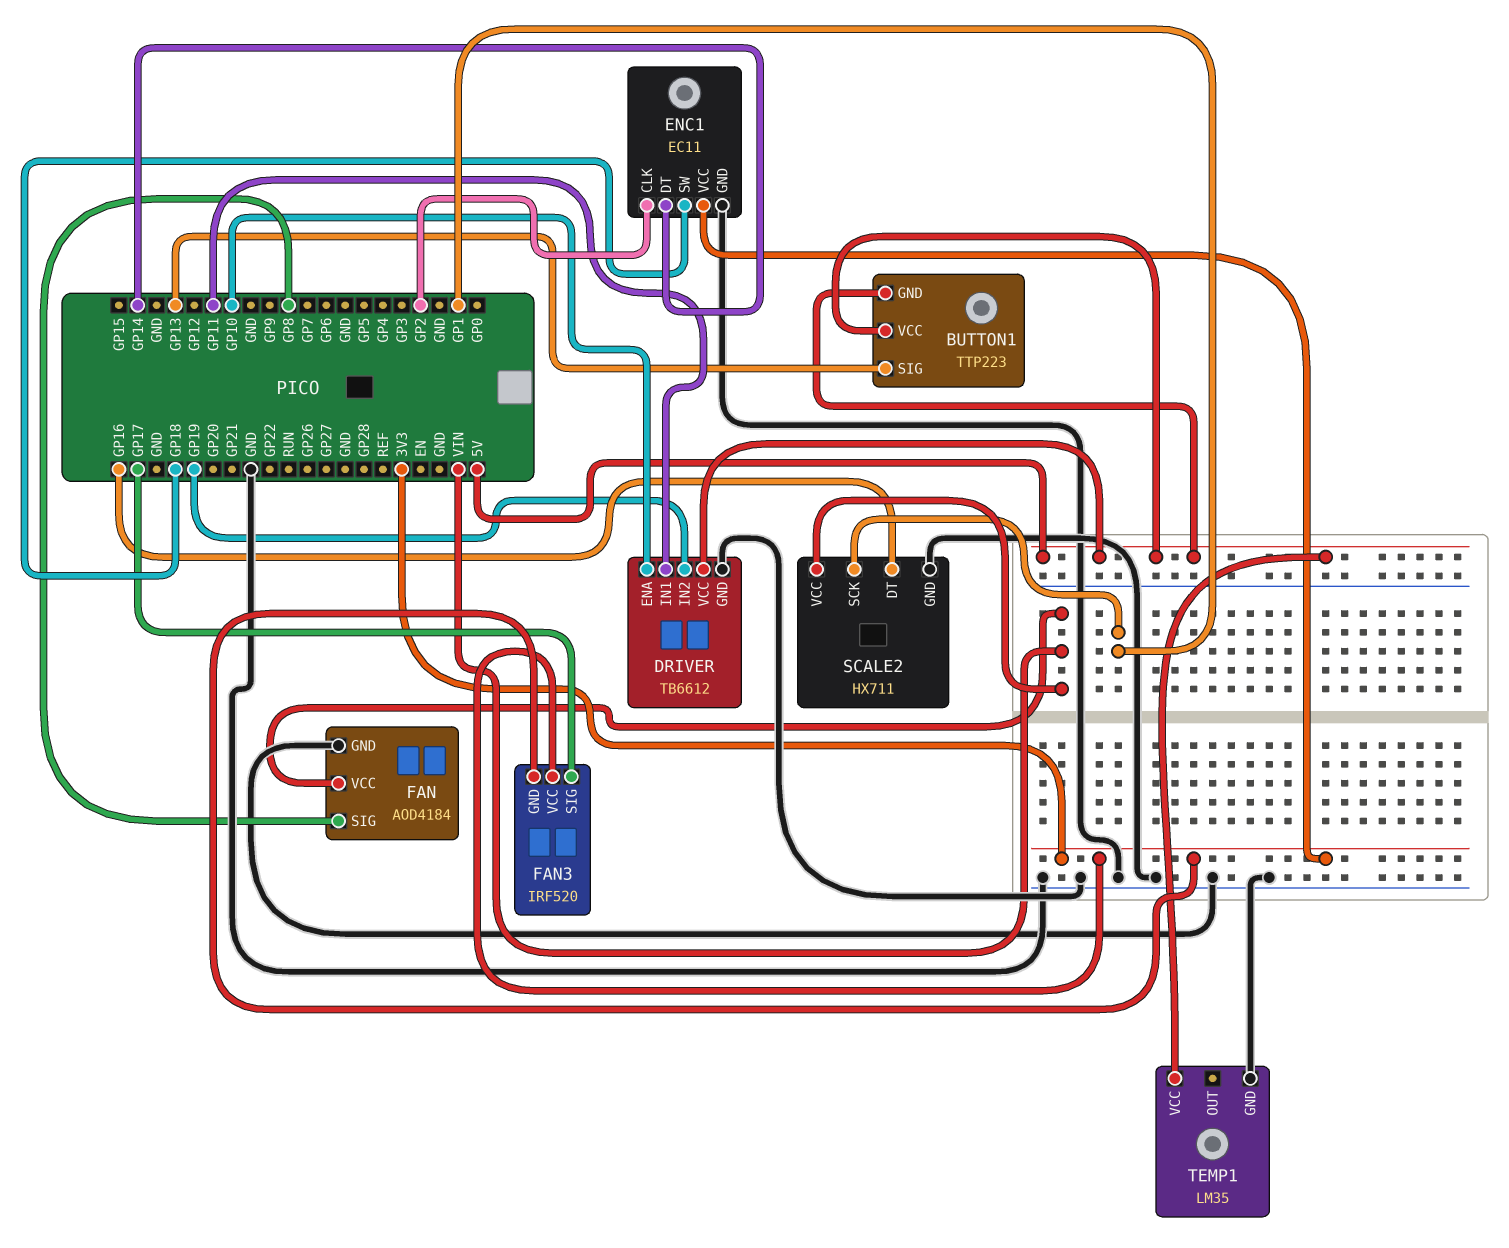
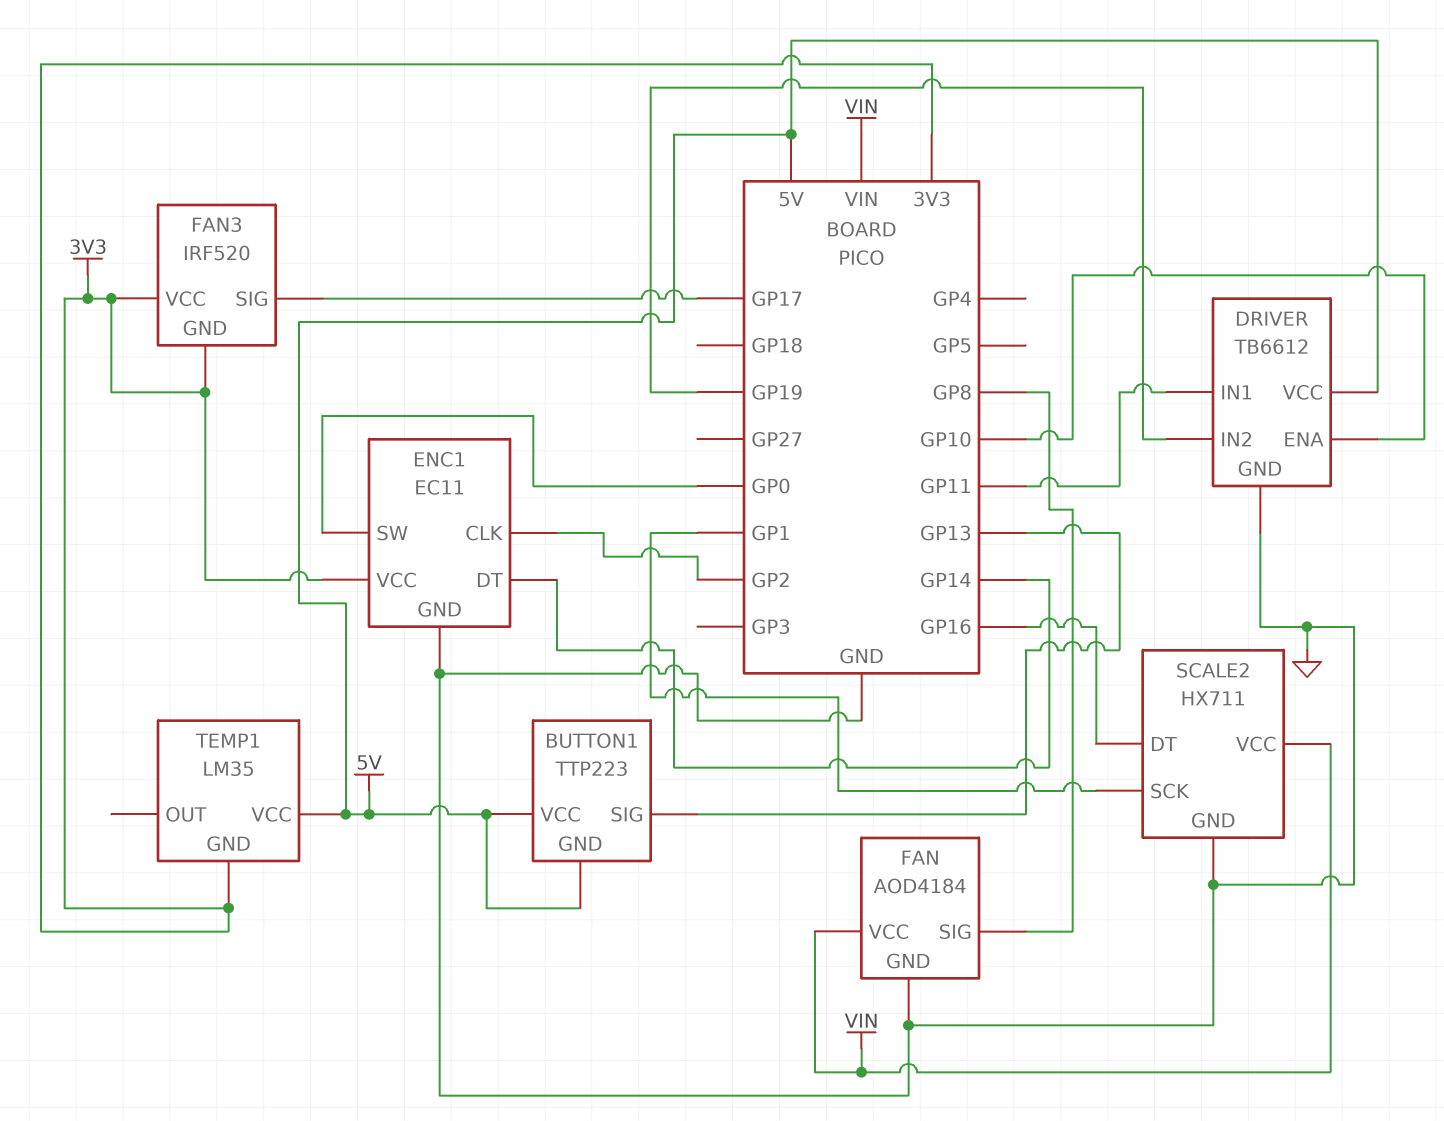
ENC1 pin SW: GP18 -> GP0
TEMP1 pin GND: GND -> 3V3

